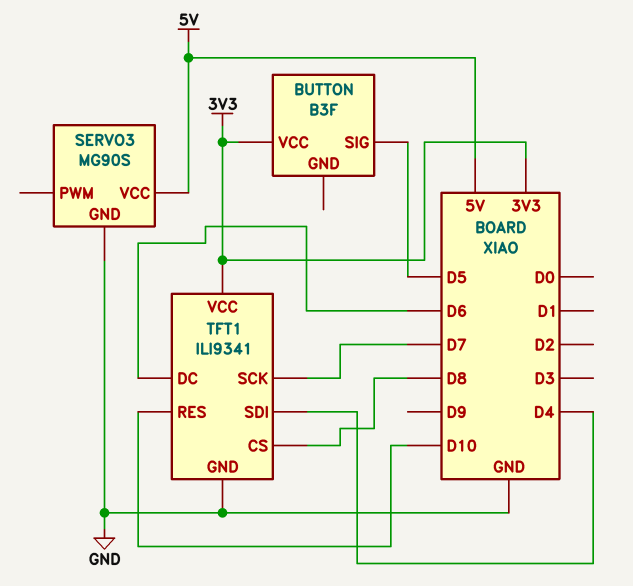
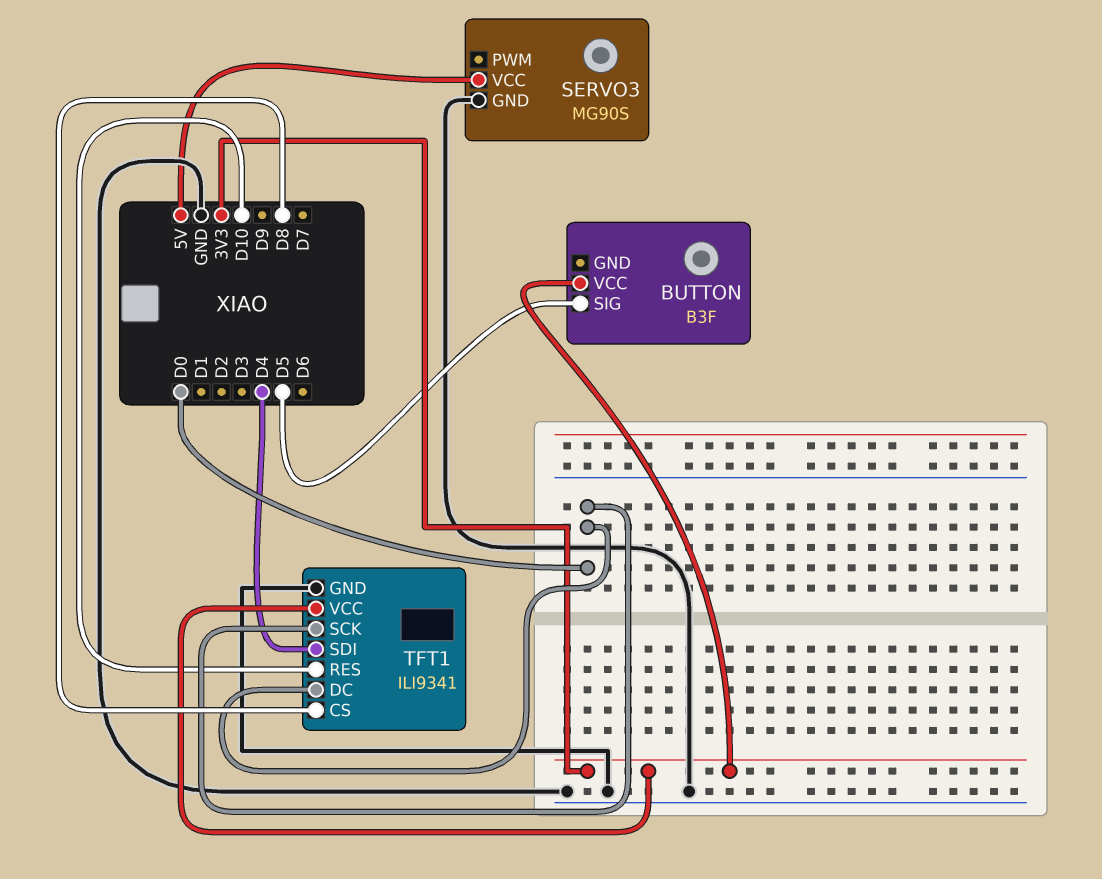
TFT1 pin DC: D6 -> D0
TFT1 pin SCK: D7 -> D0

